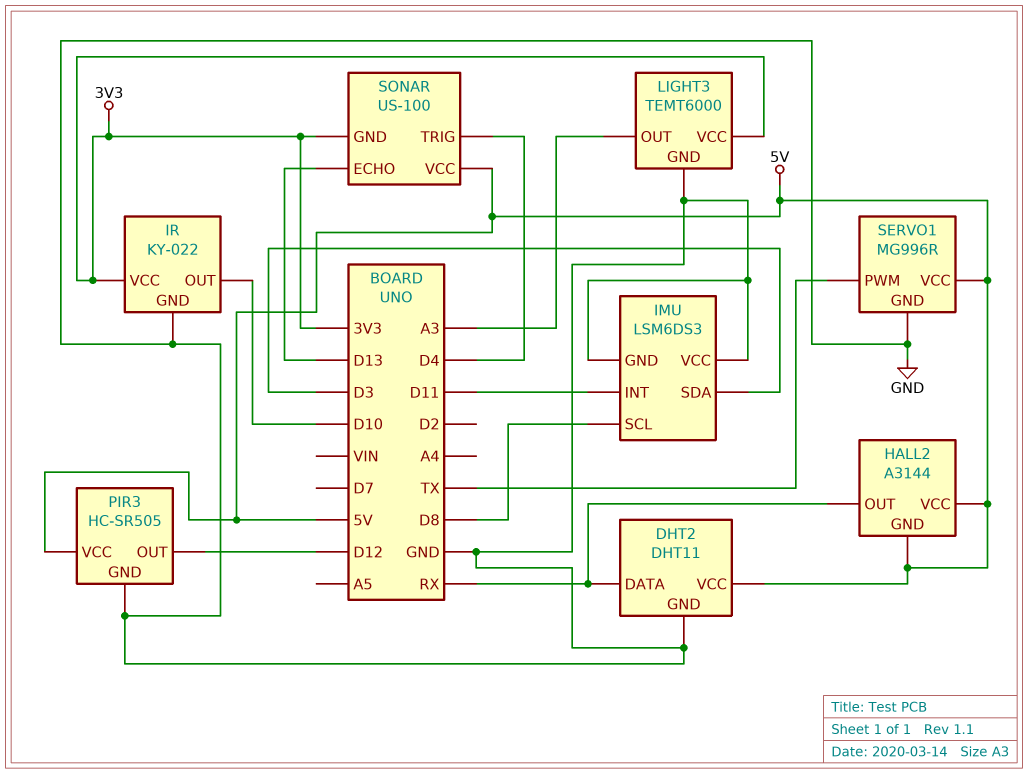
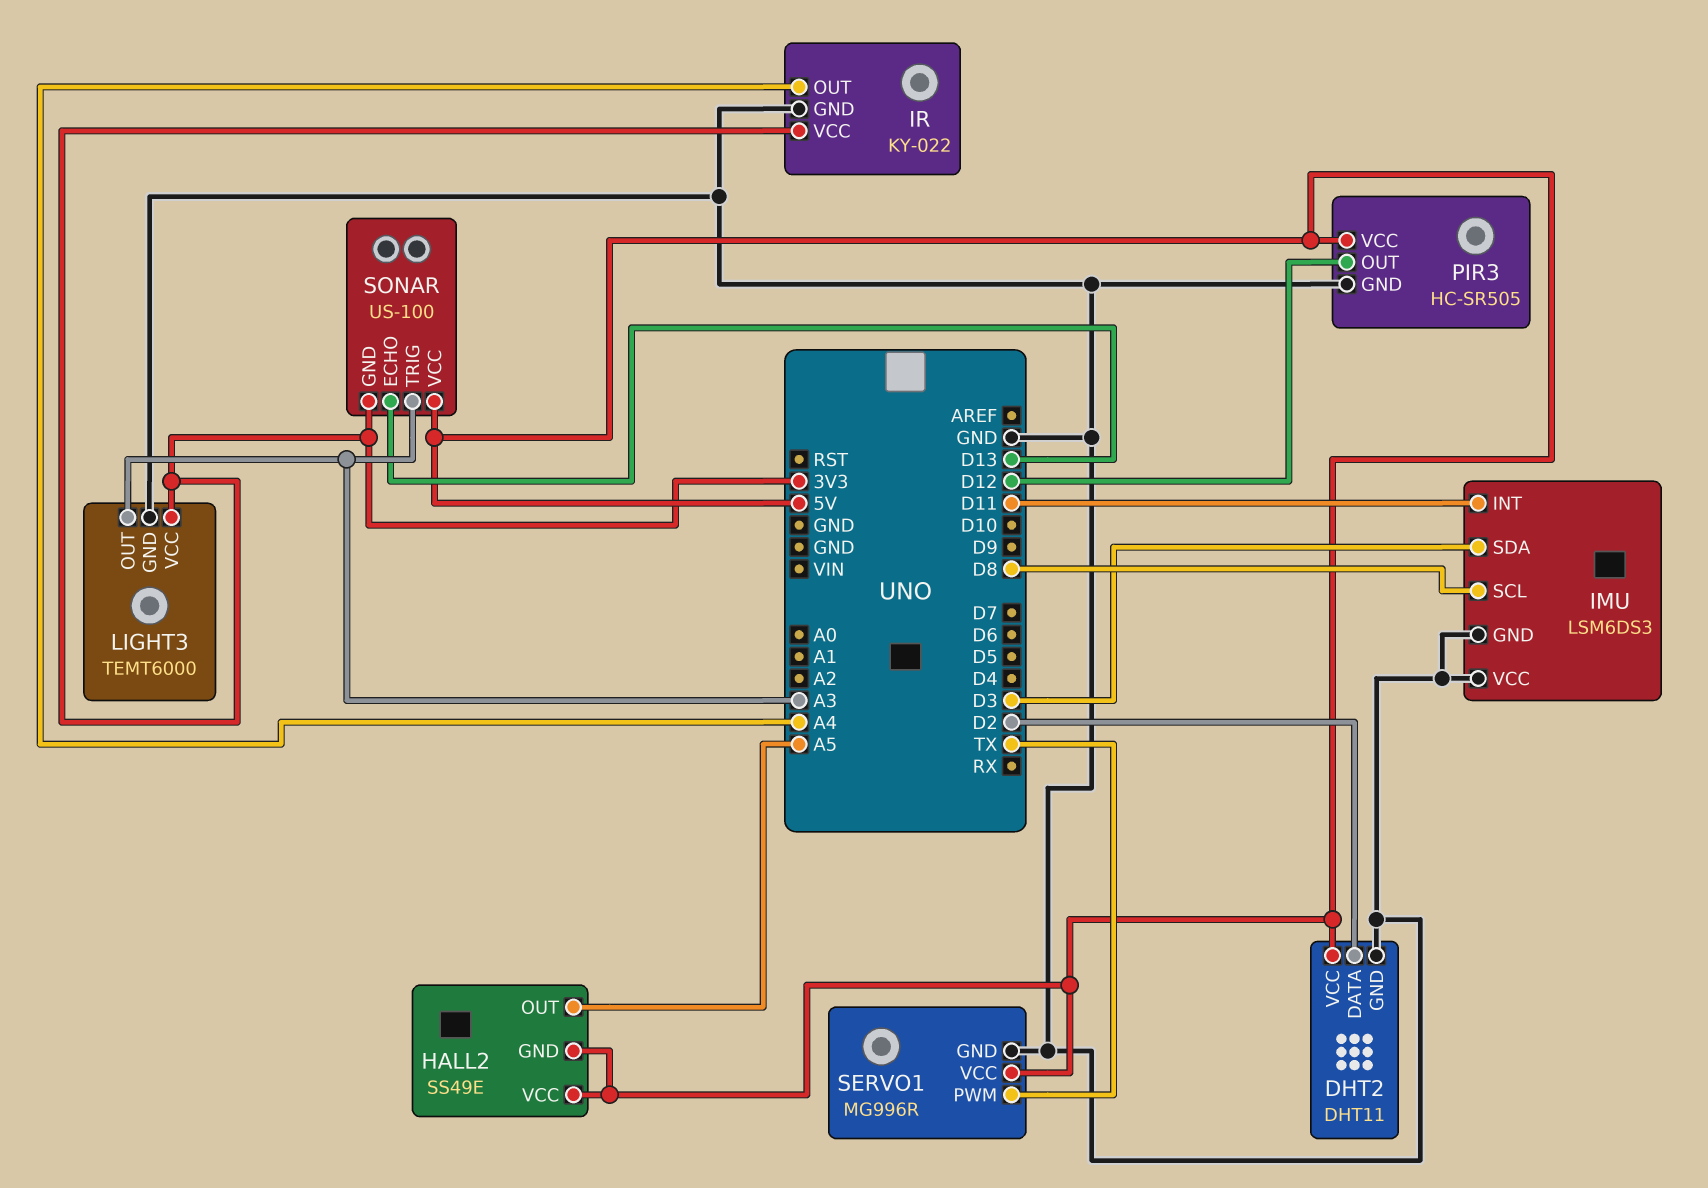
DHT2 pin DATA: RX -> D2
HALL2: A3144 -> SS49E
HALL2 pin OUT: RX -> A5
IR pin OUT: D10 -> A4
SONAR pin TRIG: D4 -> A3

